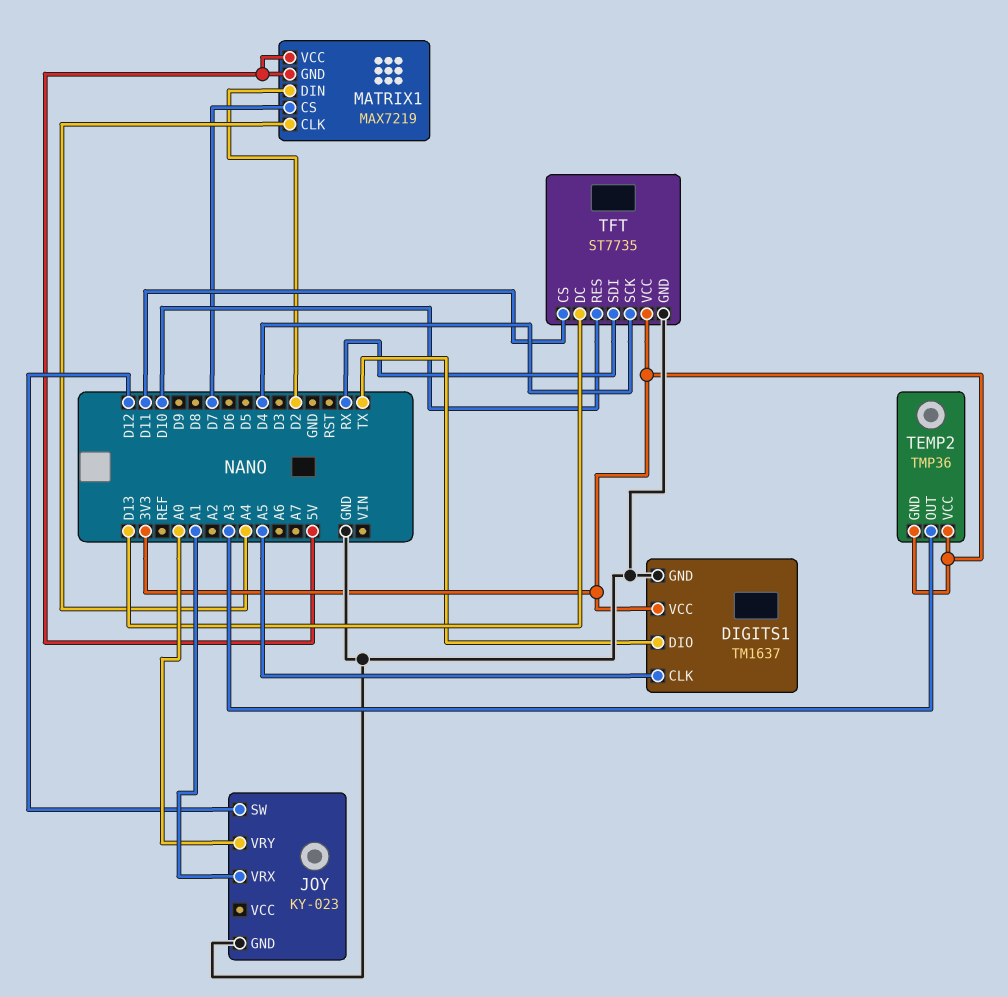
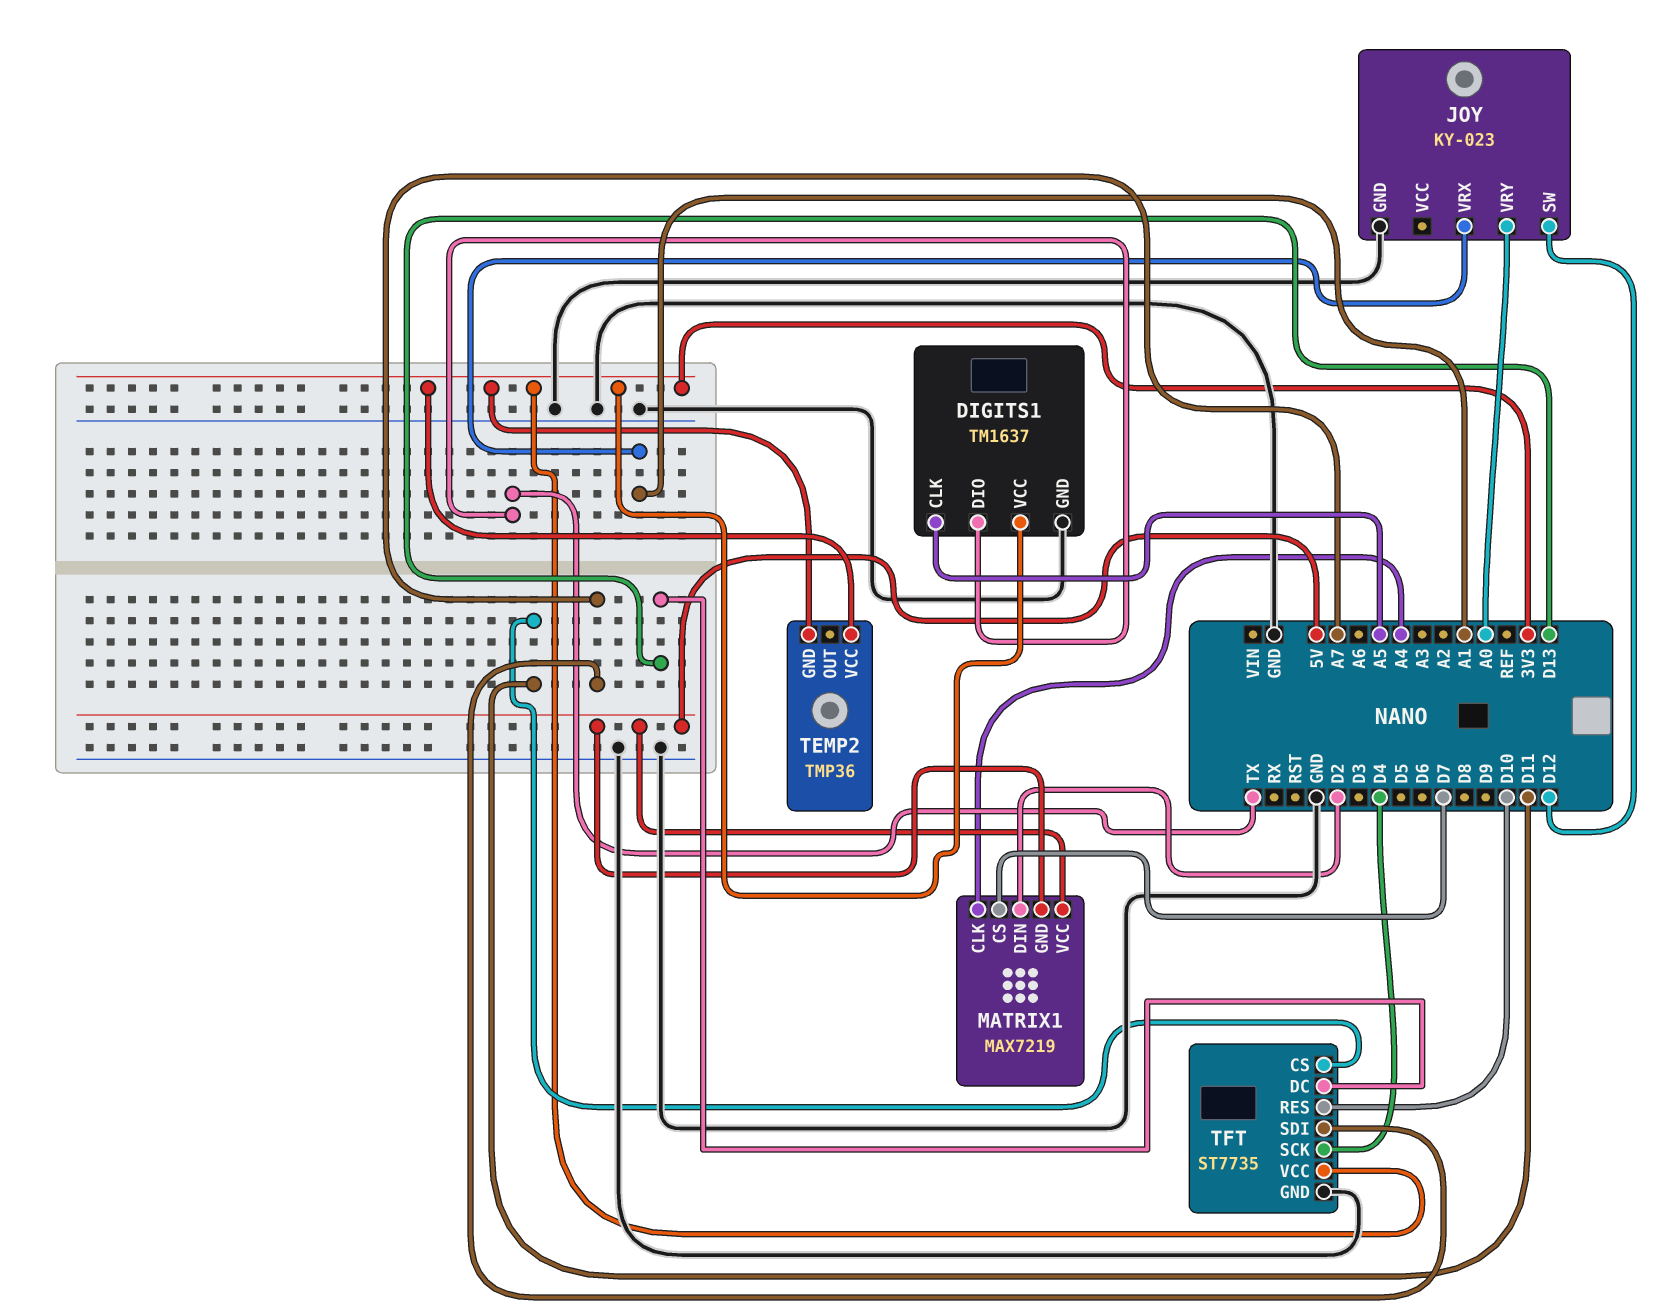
TEMP2 pin OUT: A3 -> none
TFT pin SDI: RX -> A7

